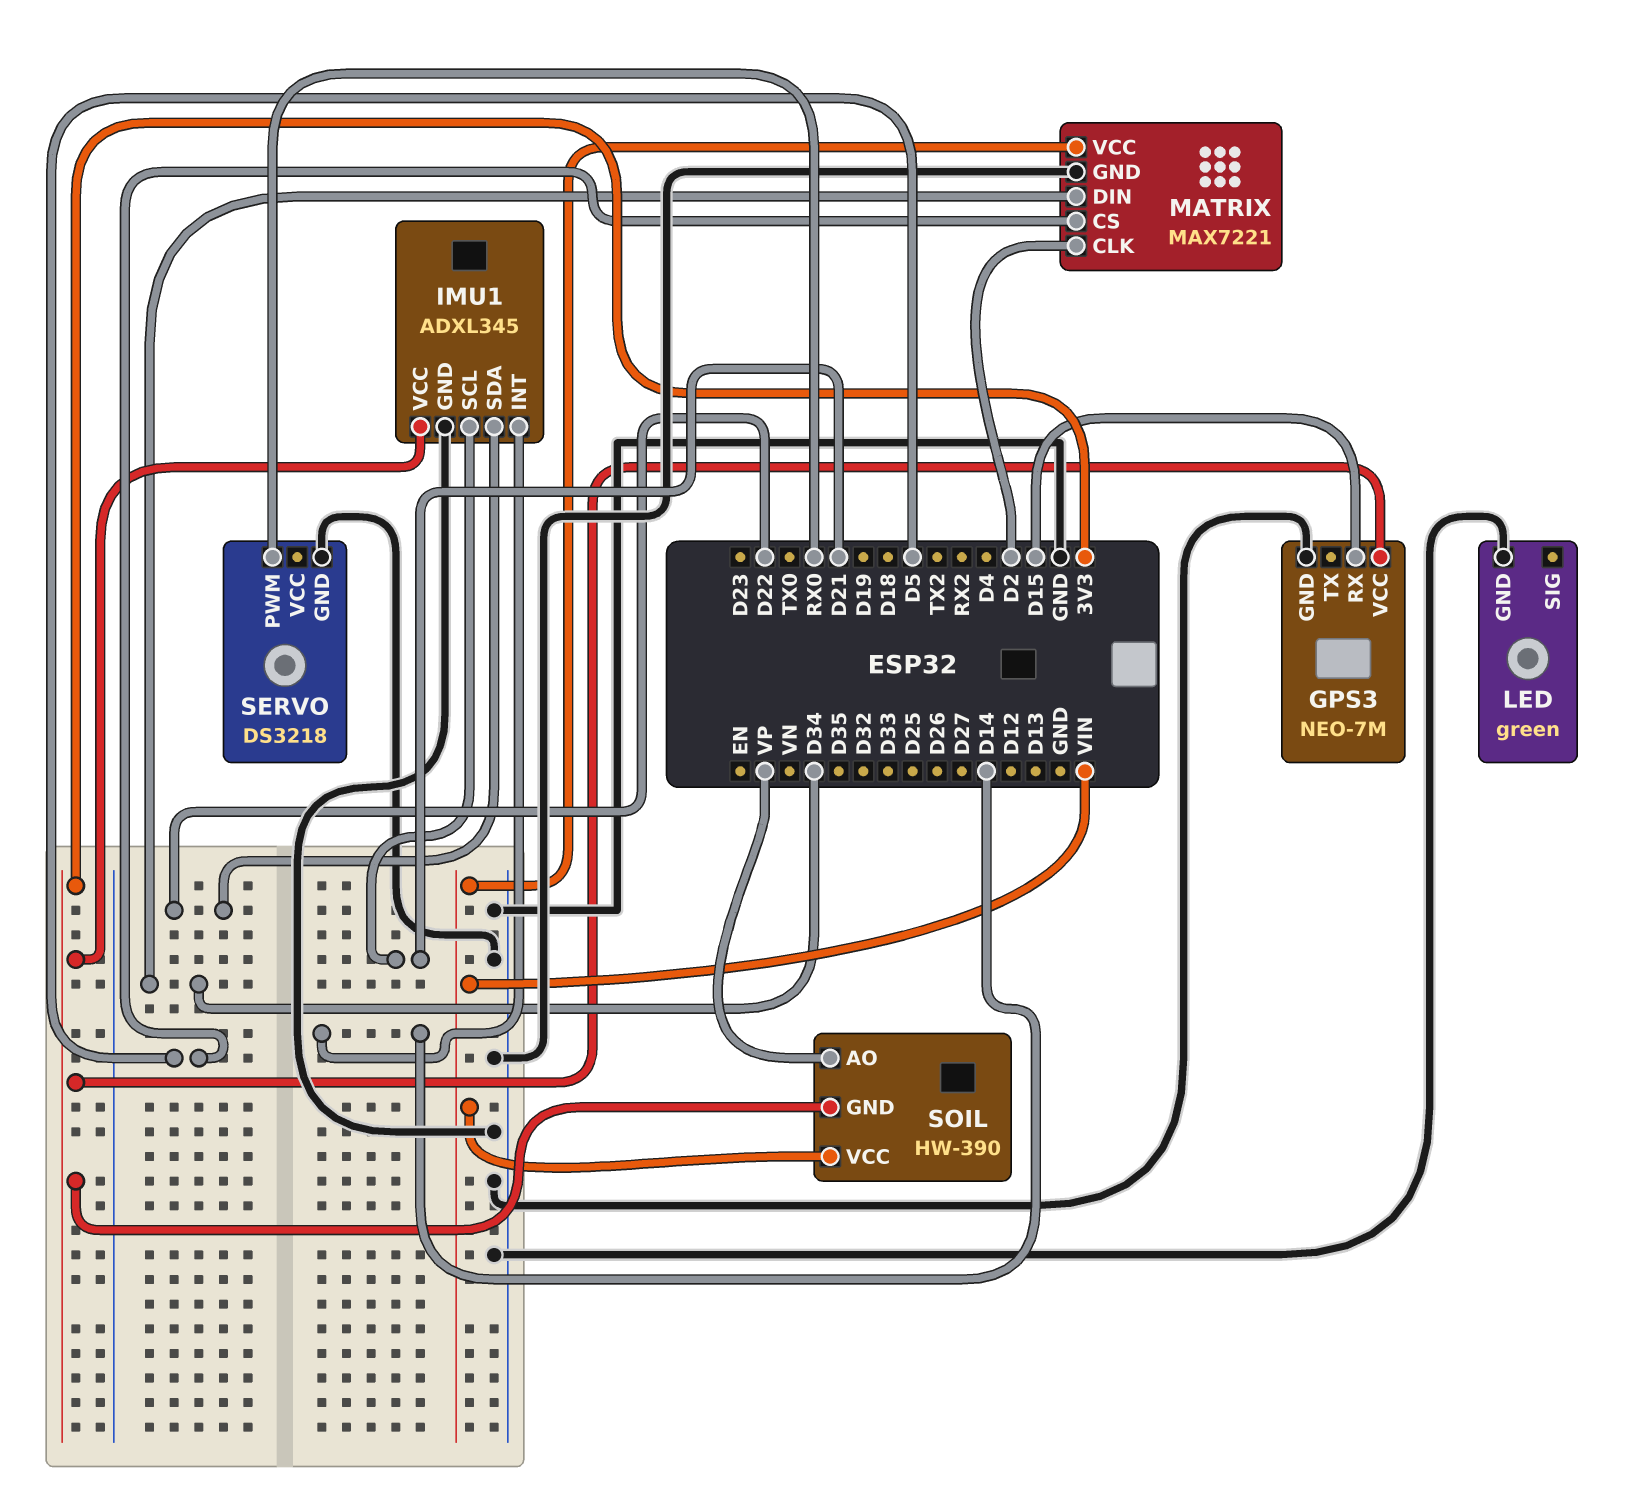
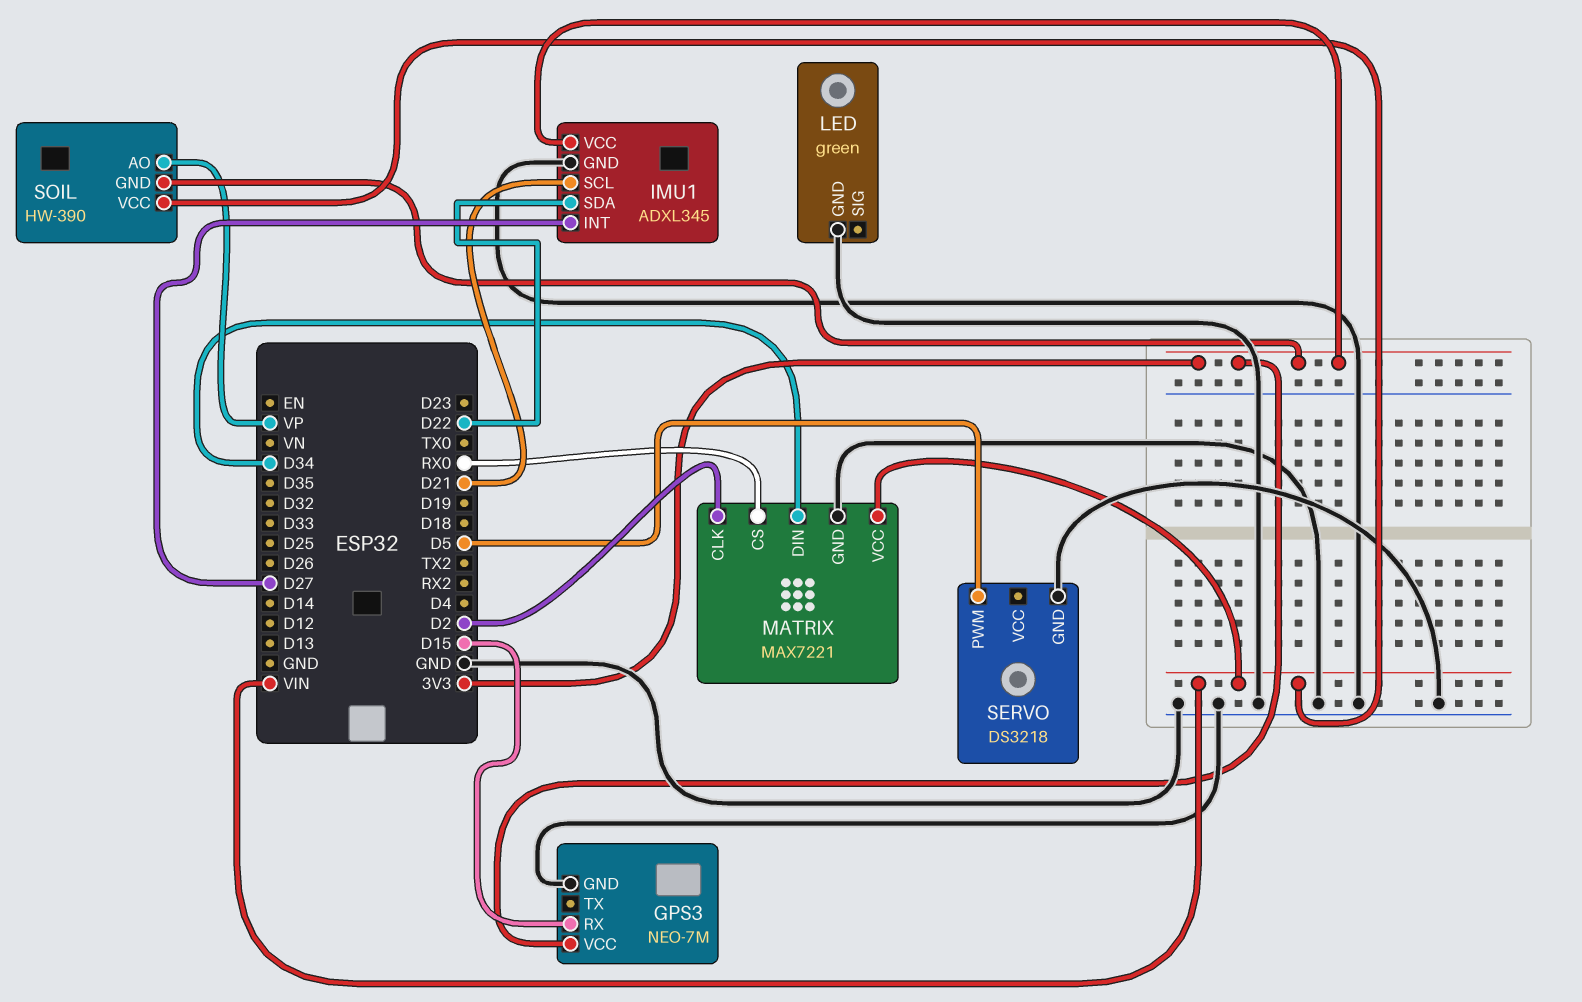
IMU1 pin INT: D14 -> D27
MATRIX pin CS: D5 -> RX0
SERVO pin PWM: RX0 -> D5

